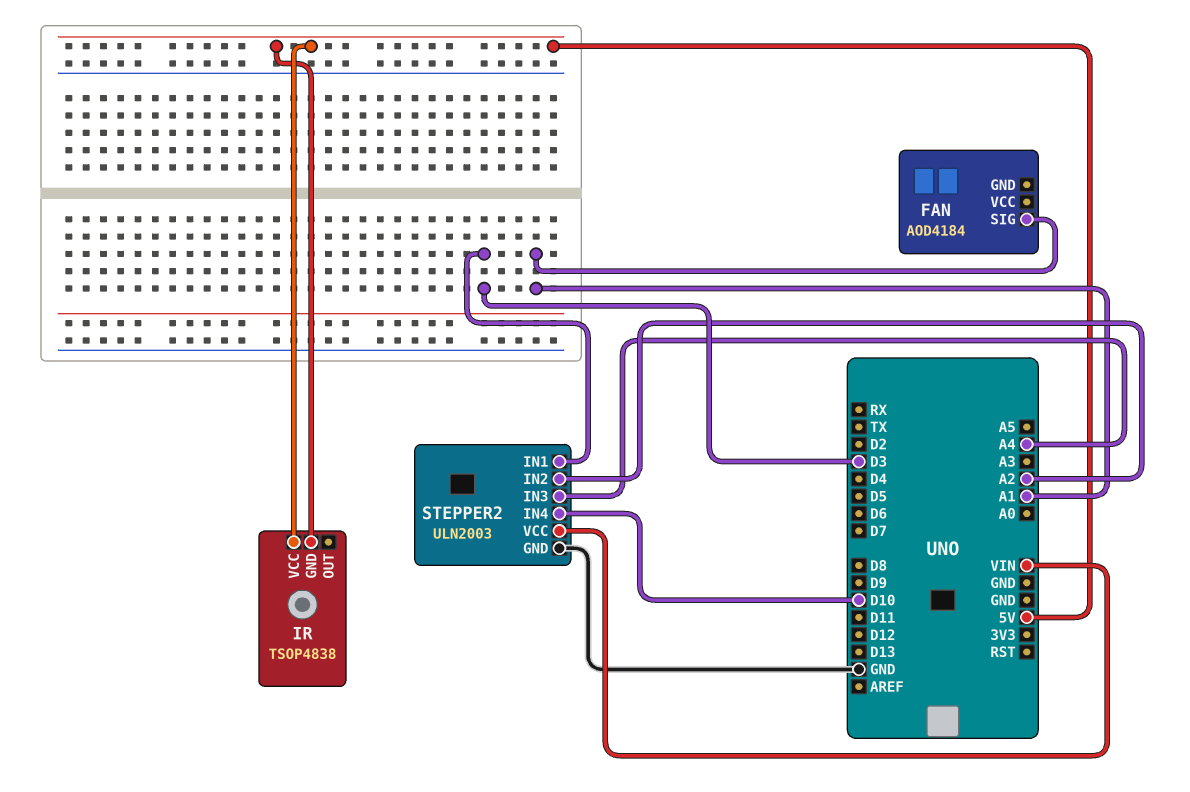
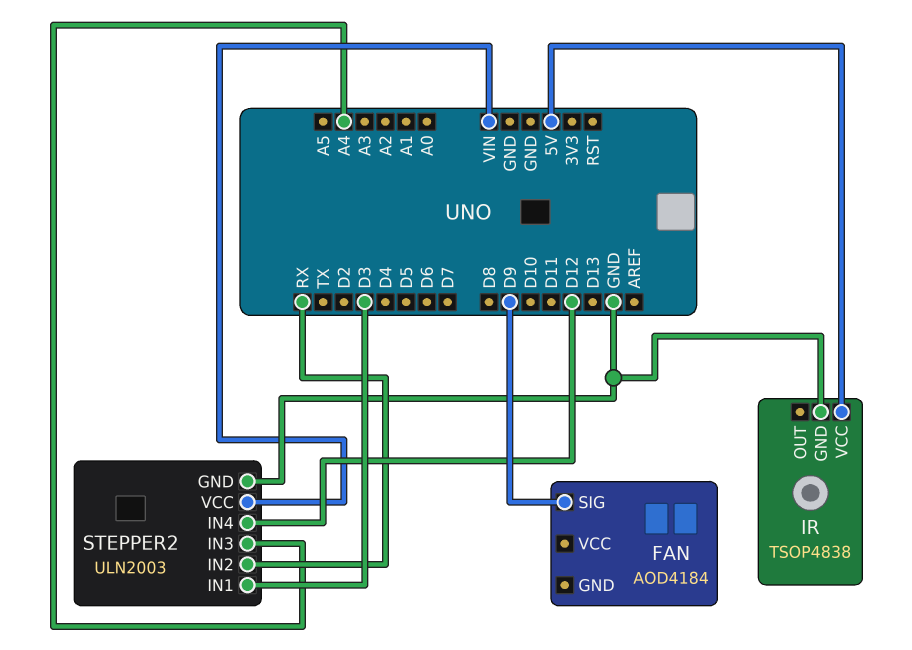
FAN pin SIG: A1 -> D9
IR pin GND: 5V -> GND
STEPPER2 pin IN2: A2 -> RX
STEPPER2 pin IN4: D10 -> D12

